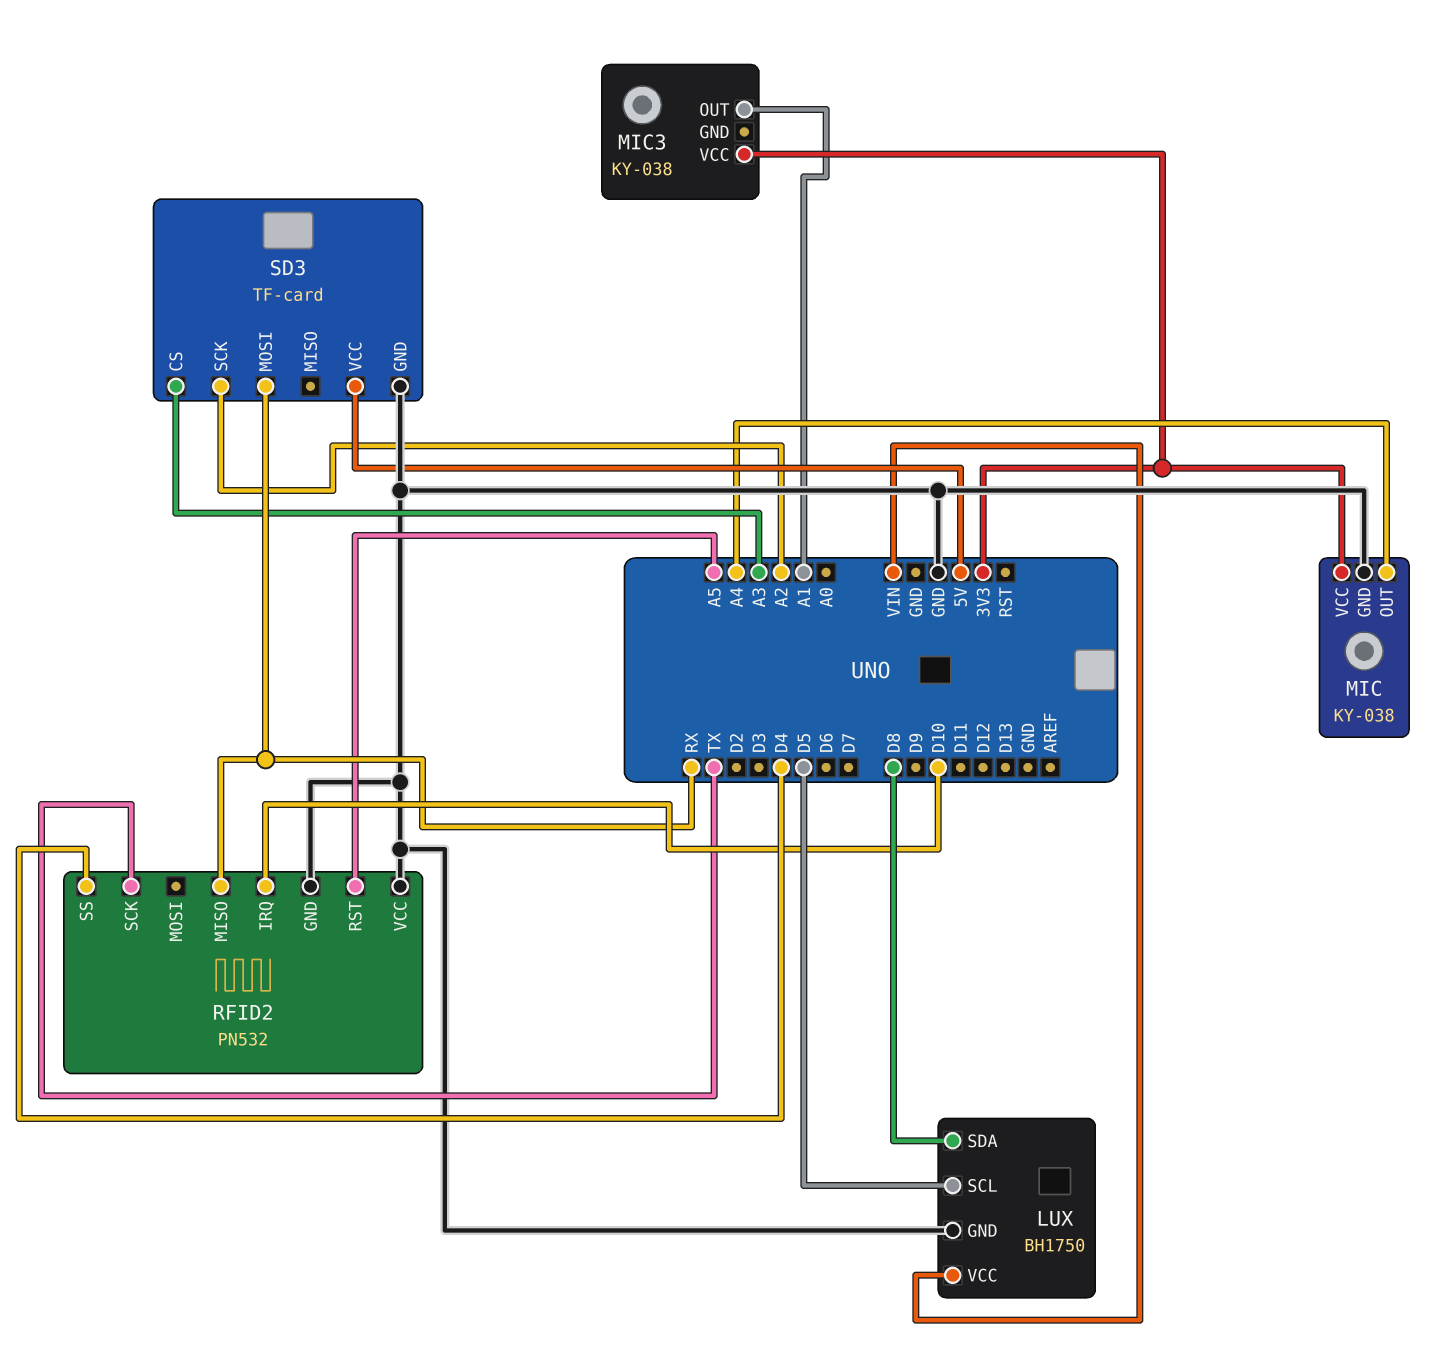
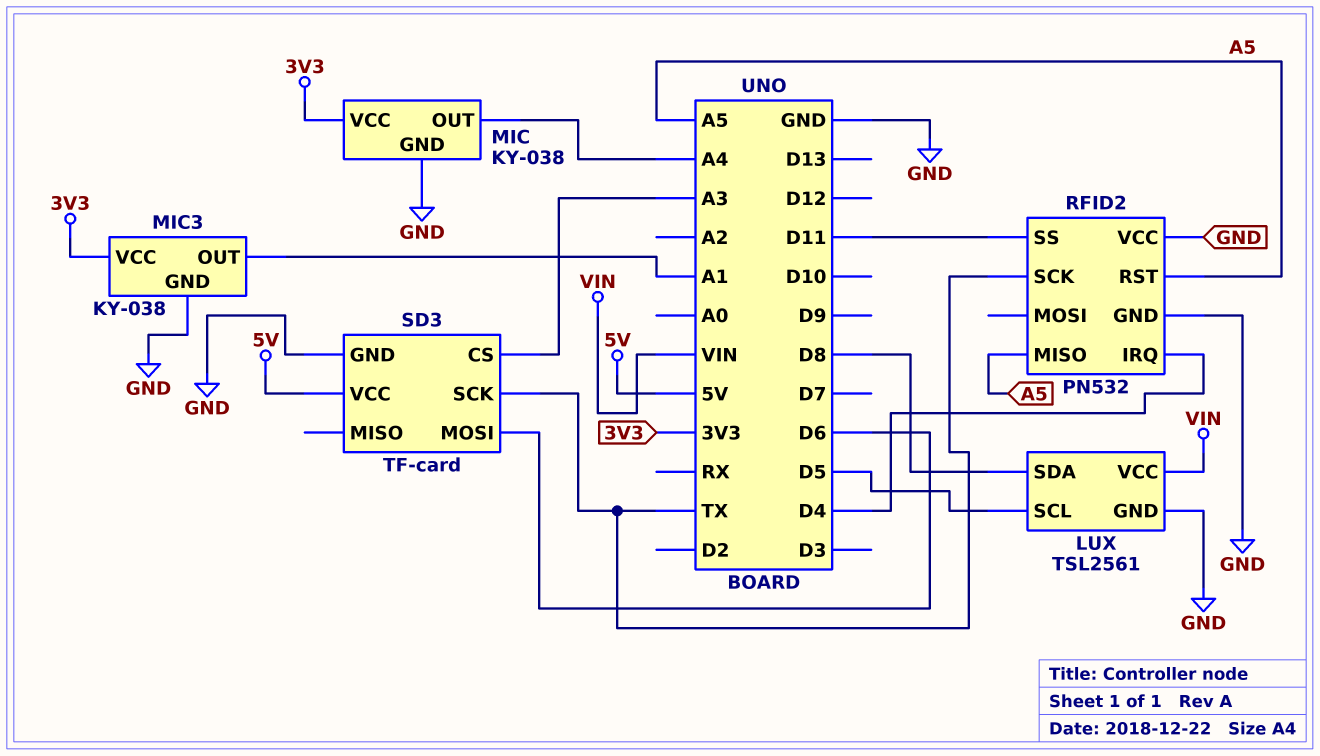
LUX: BH1750 -> TSL2561
MIC3 pin GND: none -> GND
RFID2 pin IRQ: D10 -> D4
RFID2 pin MISO: RX -> A5
RFID2 pin SS: D4 -> D11
SD3 pin MOSI: RX -> D6
SD3 pin SCK: A2 -> TX

